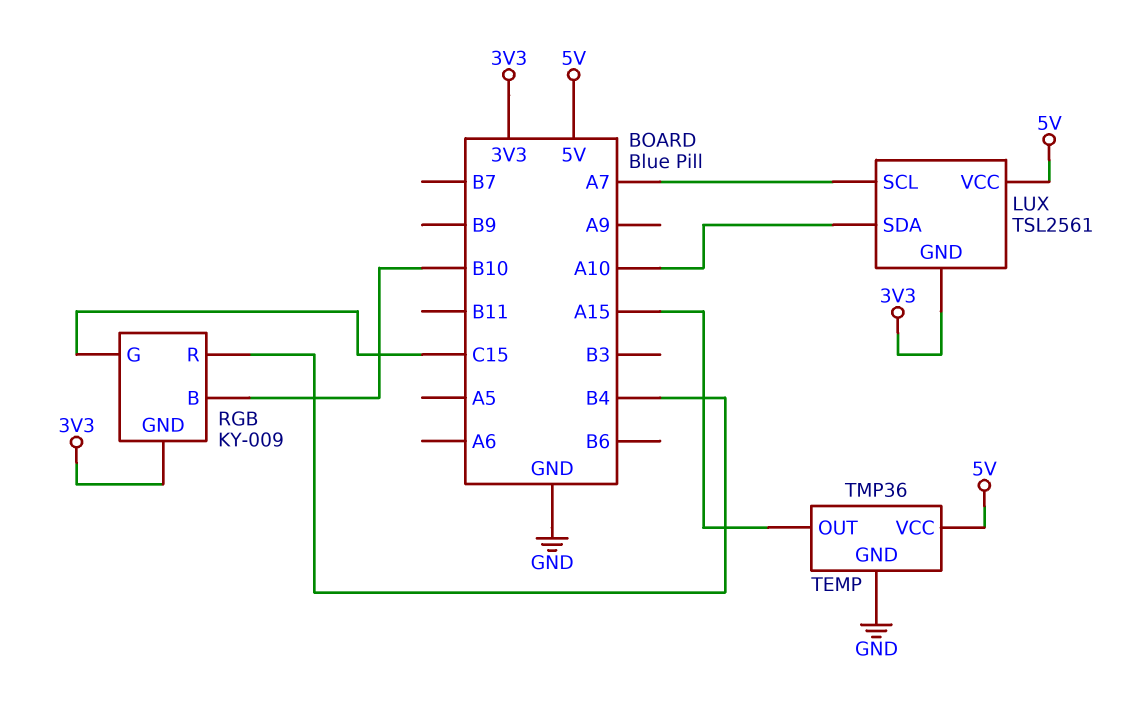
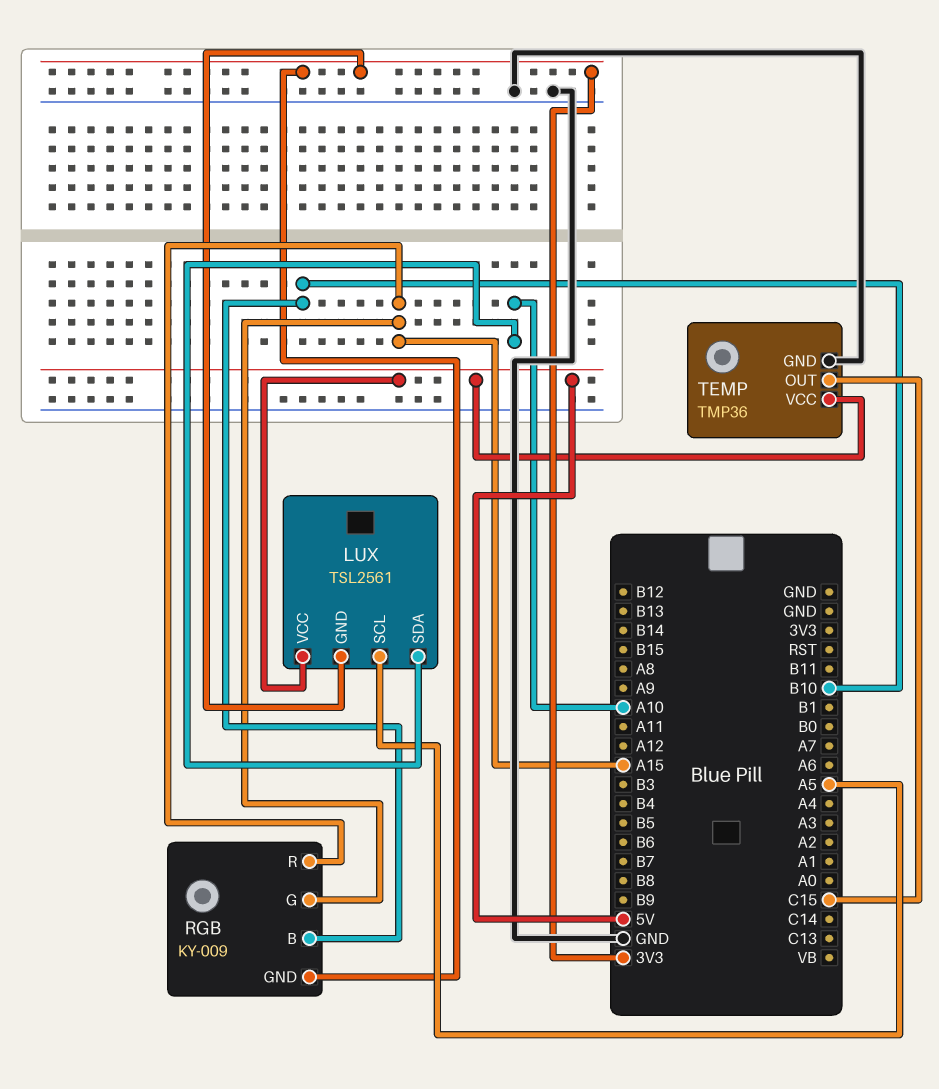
LUX pin SCL: A7 -> A5
RGB pin G: C15 -> A15
RGB pin R: B4 -> A15
TEMP pin OUT: A15 -> C15

